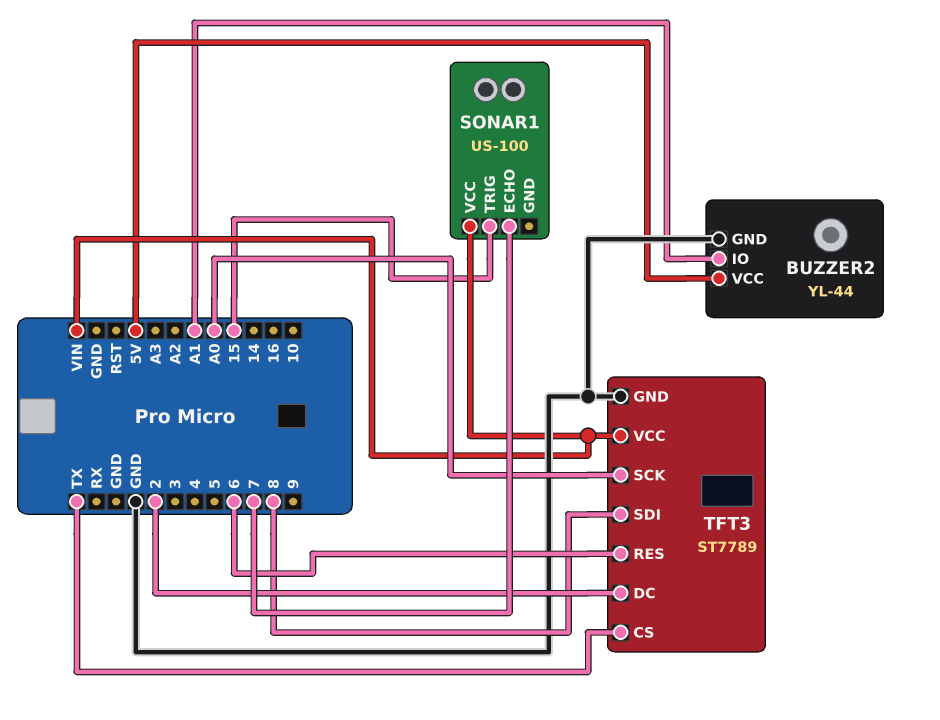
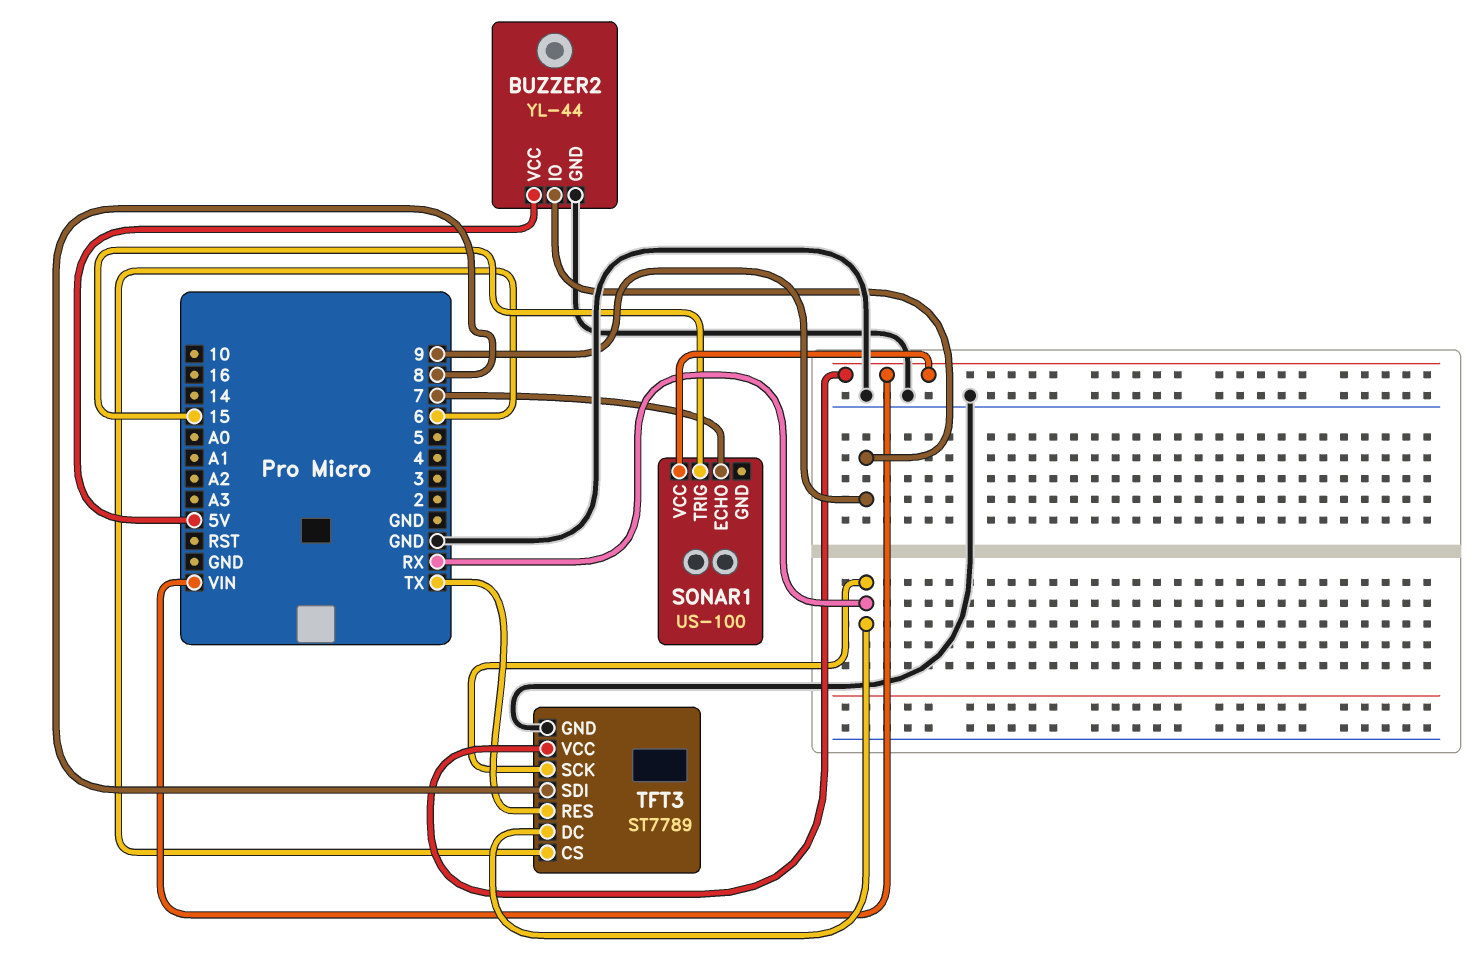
BUZZER2 pin IO: A1 -> 9
TFT3 pin CS: TX -> 6
TFT3 pin DC: 2 -> RX
TFT3 pin RES: 6 -> TX
TFT3 pin SCK: A0 -> RX

